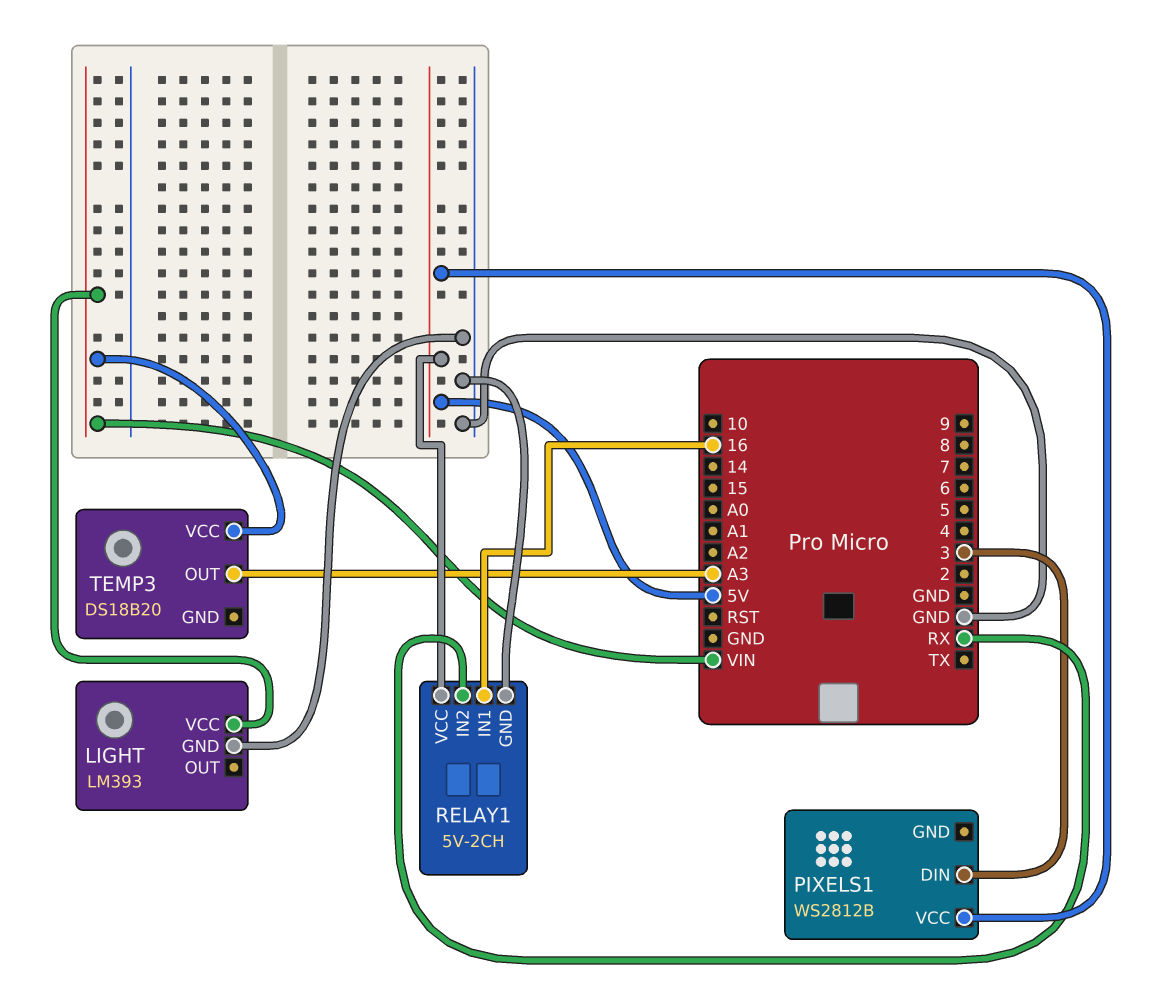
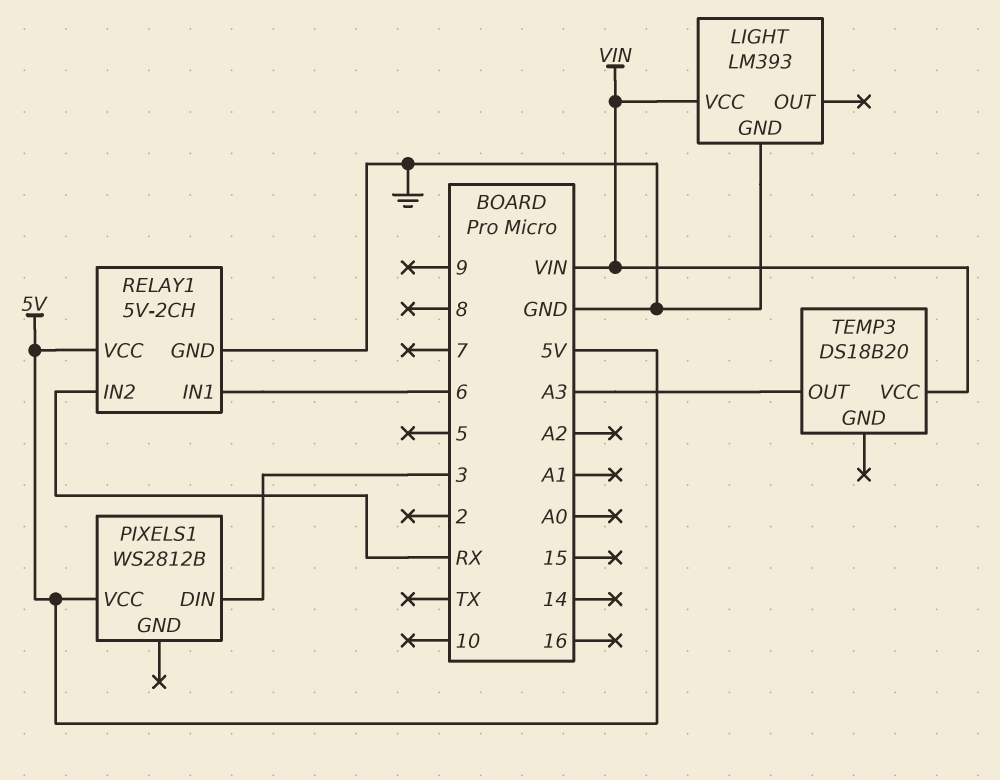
RELAY1 pin IN1: 16 -> 6

